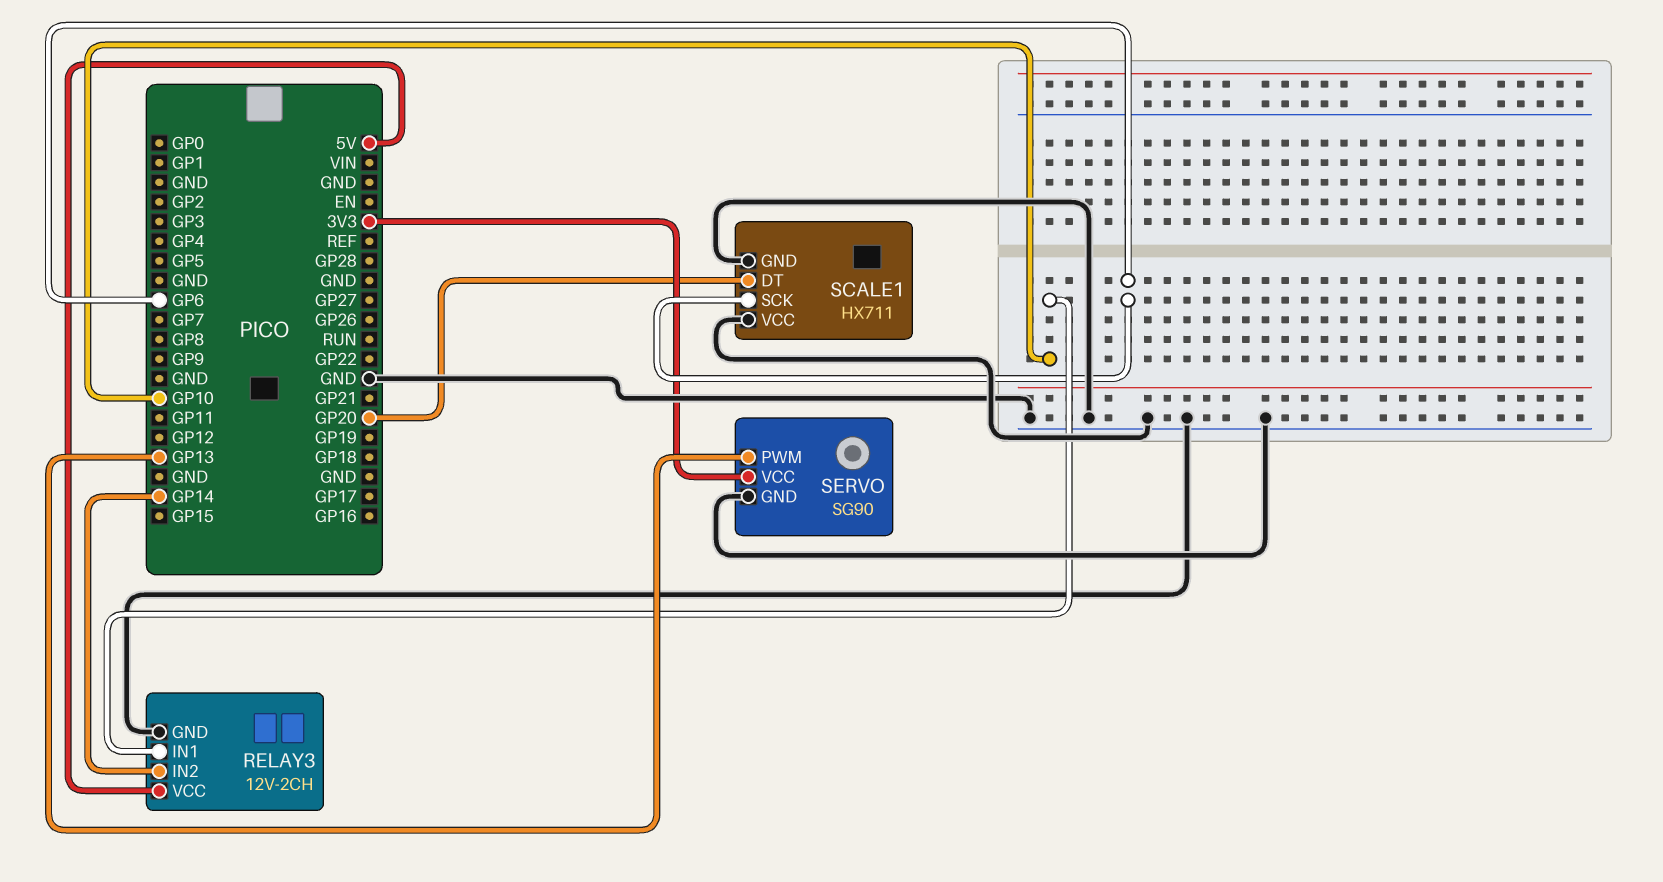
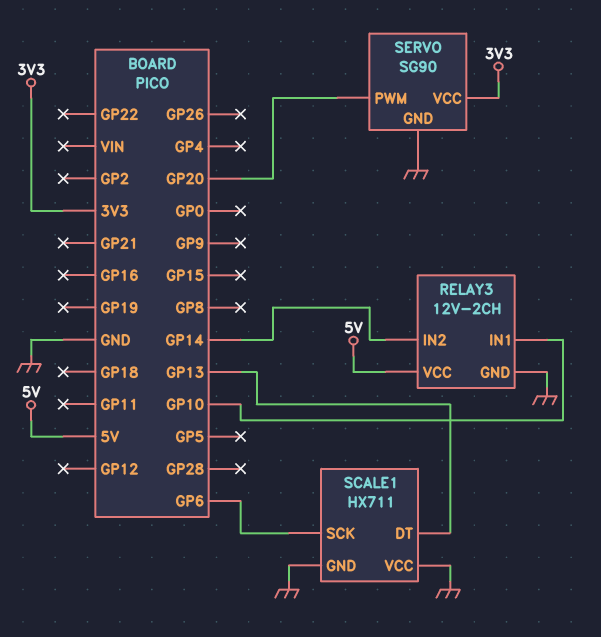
SCALE1 pin DT: GP20 -> GP13
SERVO pin PWM: GP13 -> GP20

